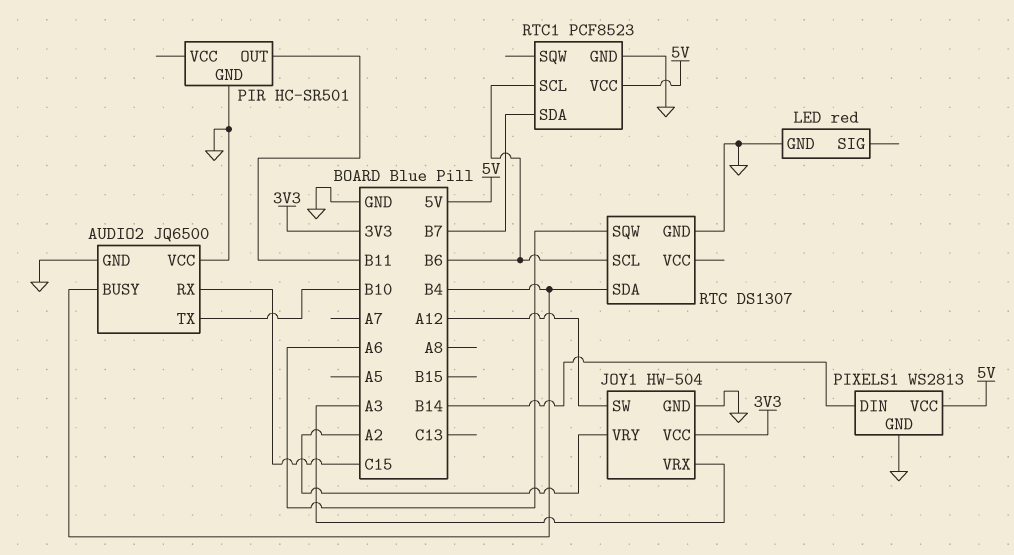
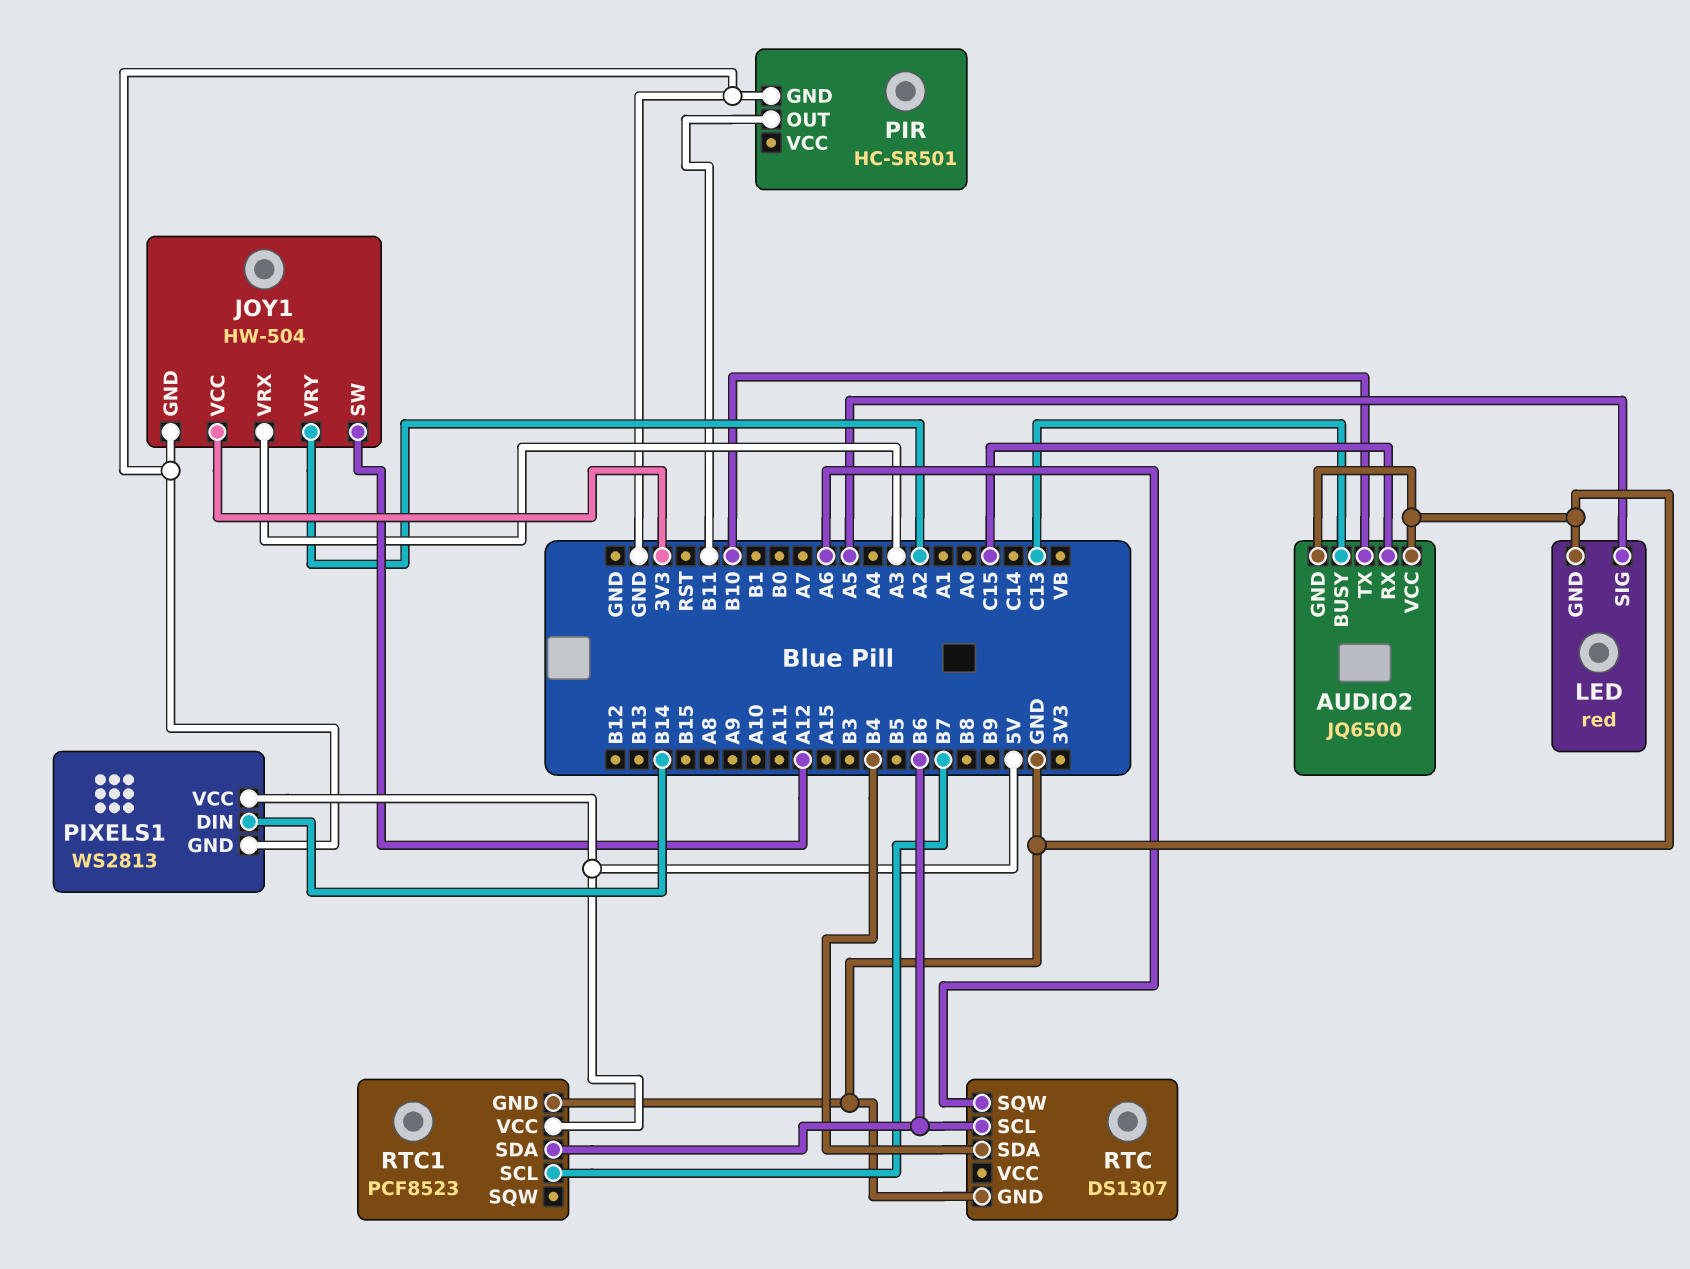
AUDIO2 pin BUSY: B4 -> C13
LED pin SIG: none -> A5
RTC1 pin SCL: B6 -> B7
RTC1 pin SDA: B7 -> B6

